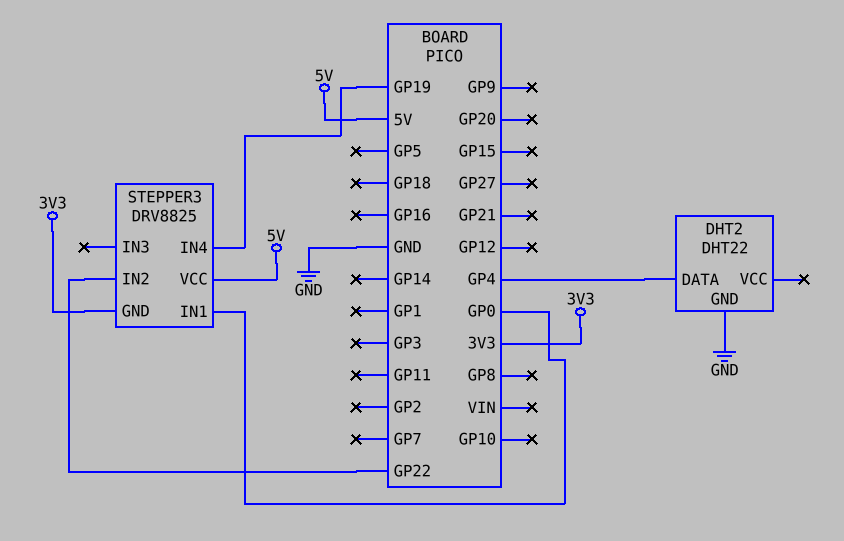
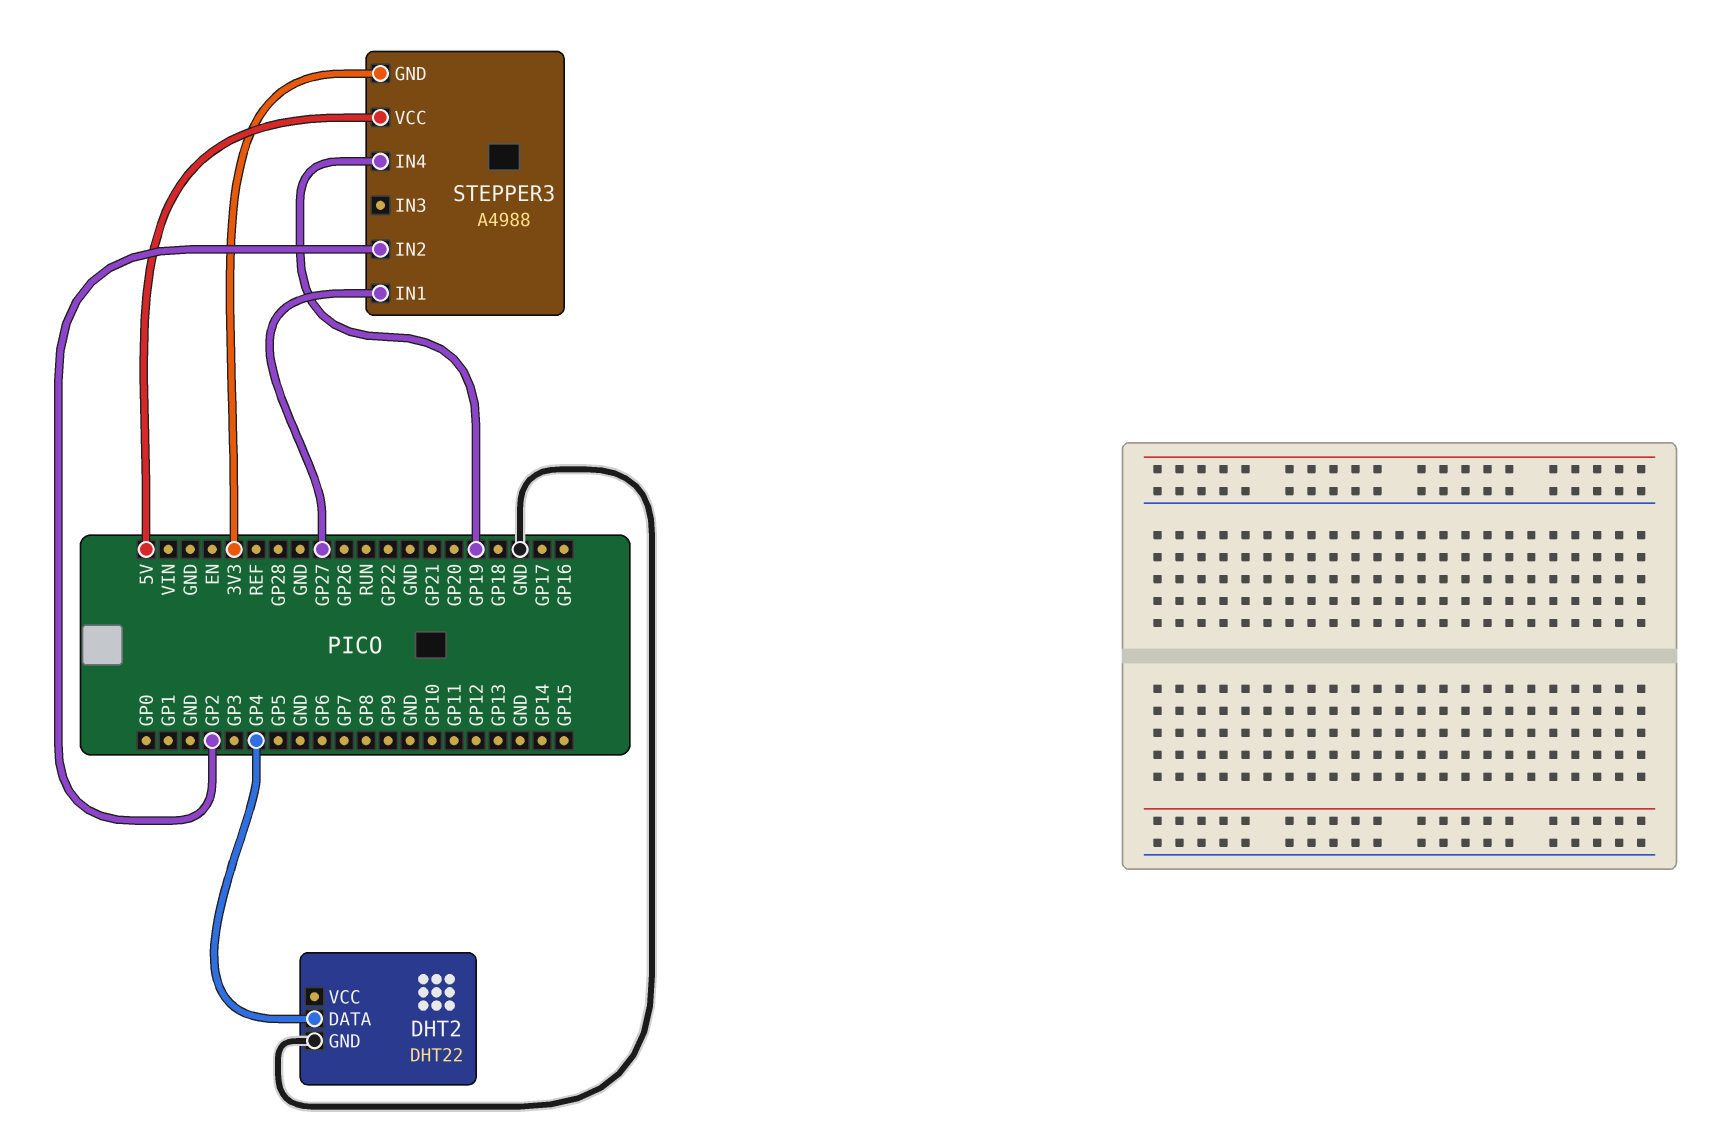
STEPPER3: DRV8825 -> A4988
STEPPER3 pin IN1: GP0 -> GP27
STEPPER3 pin IN2: GP22 -> GP2

